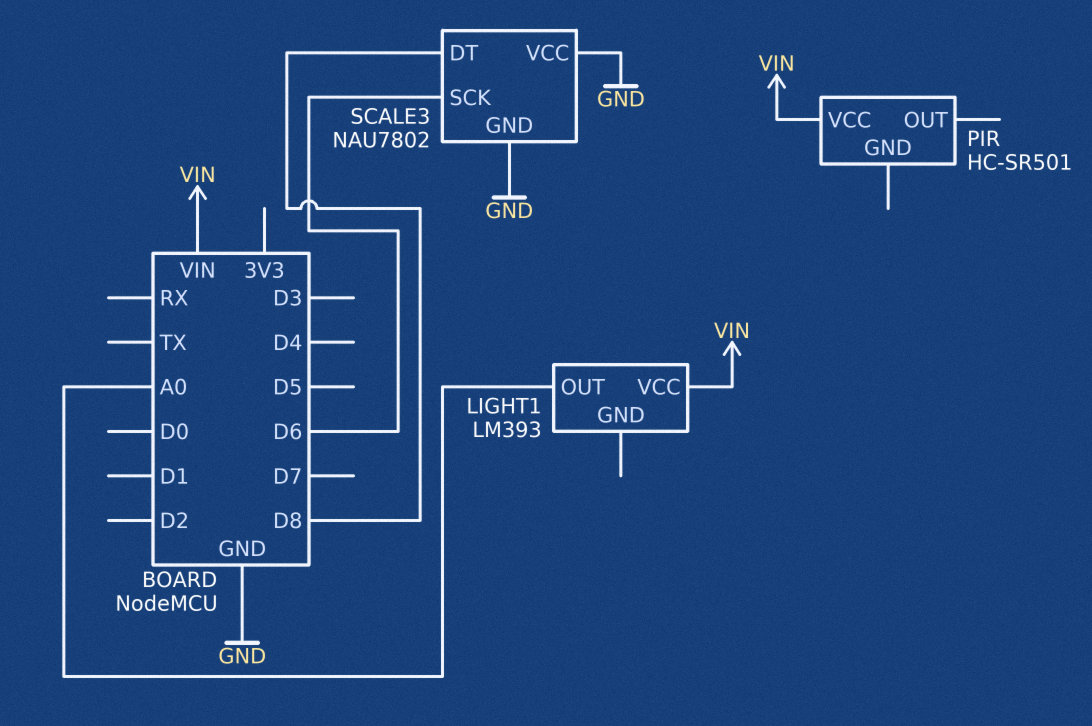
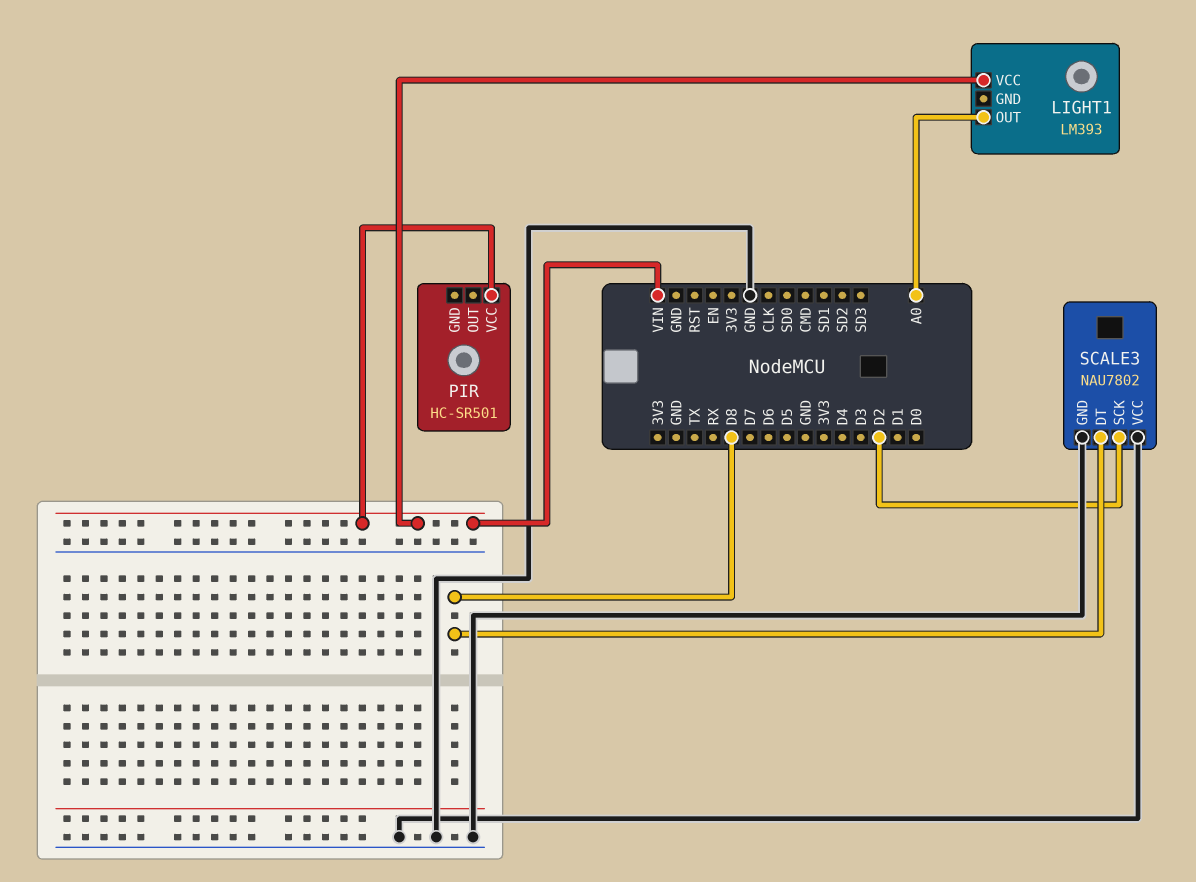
SCALE3 pin SCK: D6 -> D2

